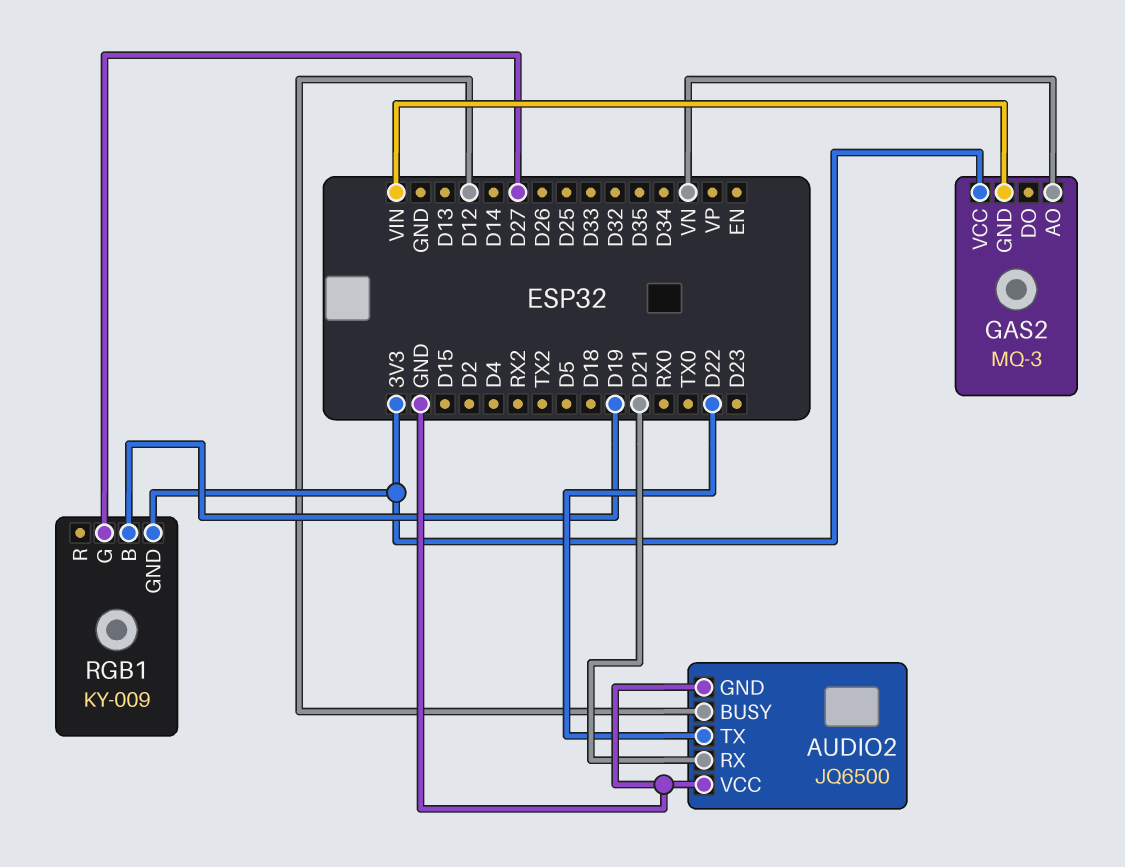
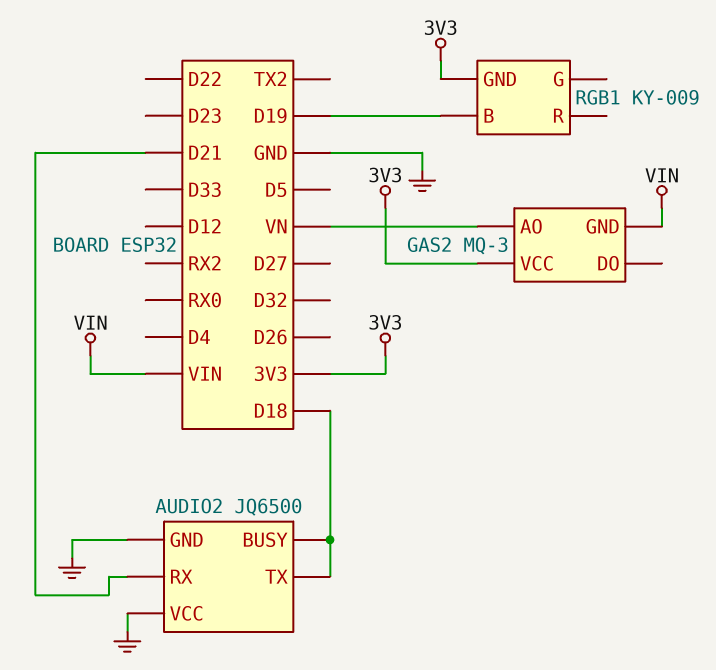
AUDIO2 pin BUSY: D12 -> D18
AUDIO2 pin TX: D22 -> D18
RGB1 pin G: D27 -> none

